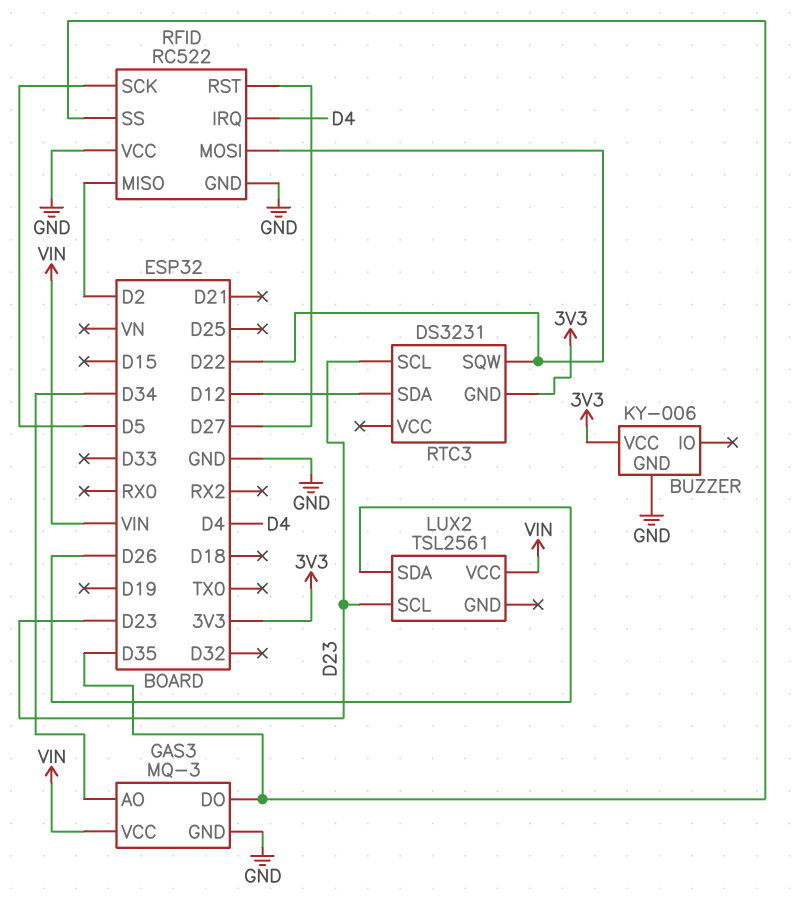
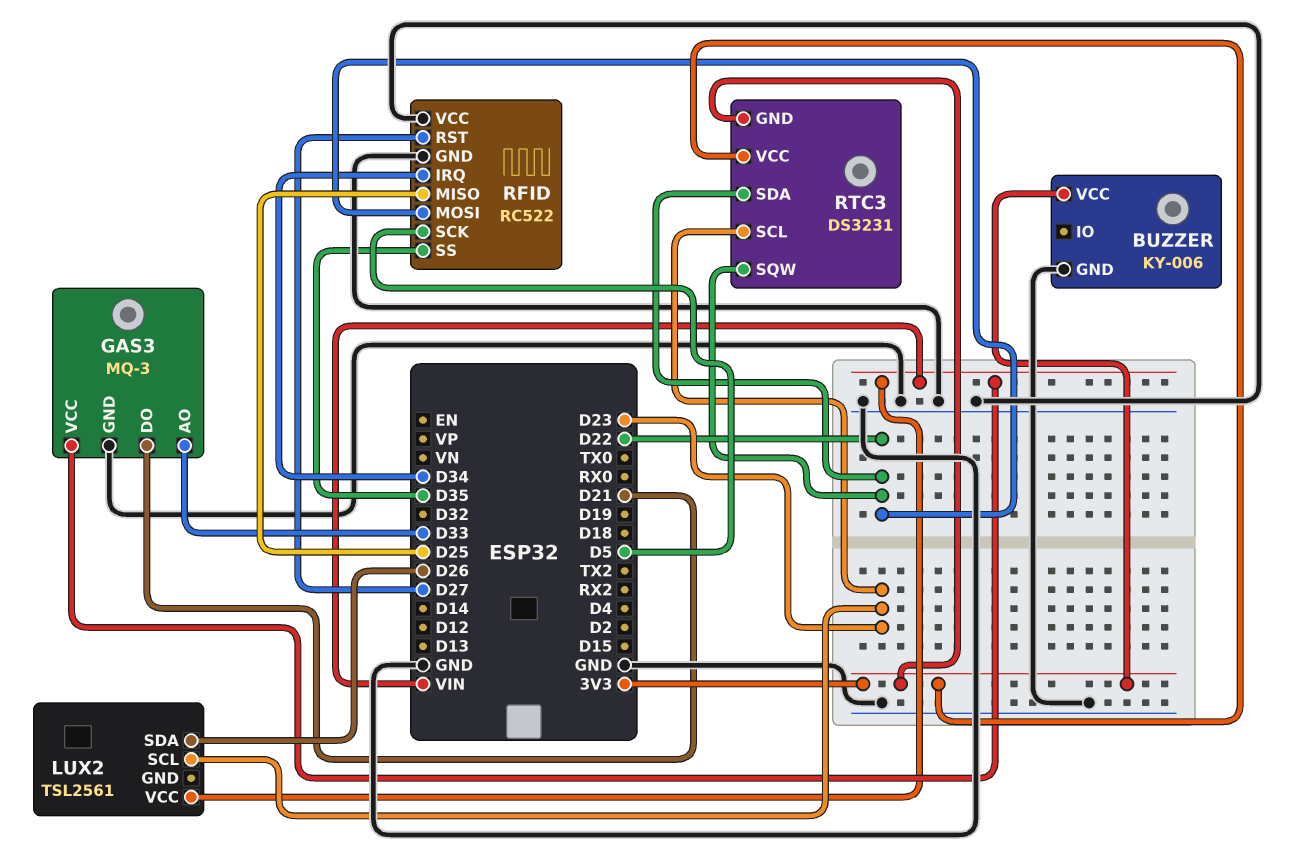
GAS3 pin AO: D34 -> D33
GAS3 pin DO: D35 -> D21
RFID pin IRQ: D4 -> D34
RFID pin MISO: D2 -> D25
RTC3 pin SDA: D12 -> D22
RTC3 pin VCC: none -> 3V3

